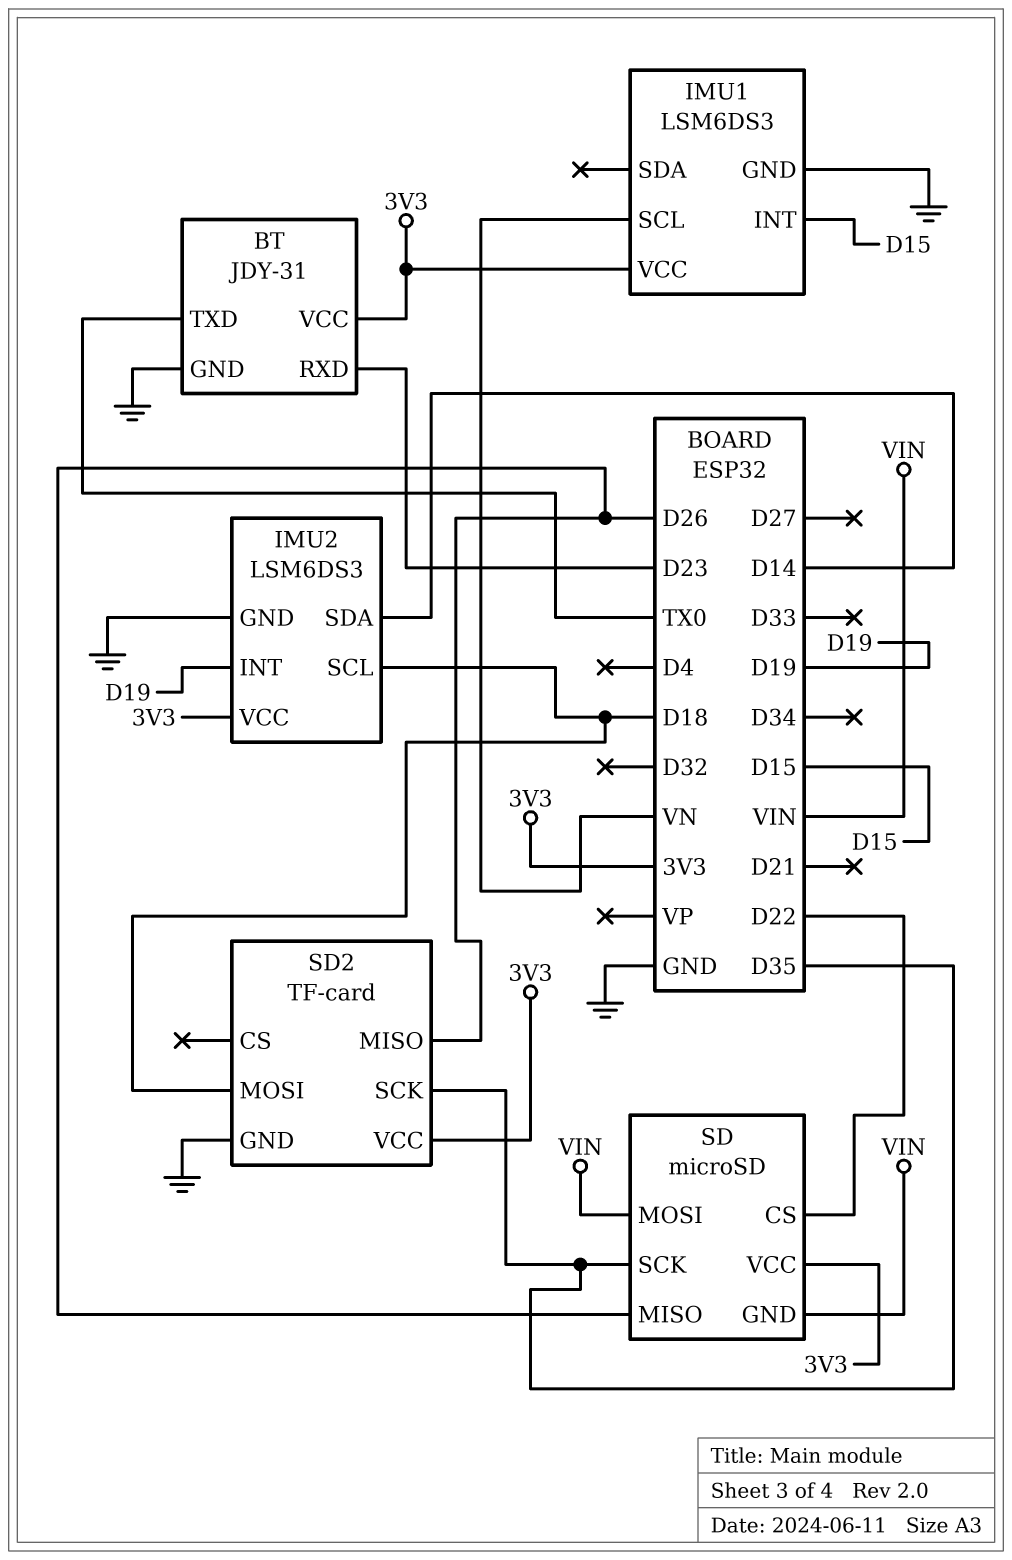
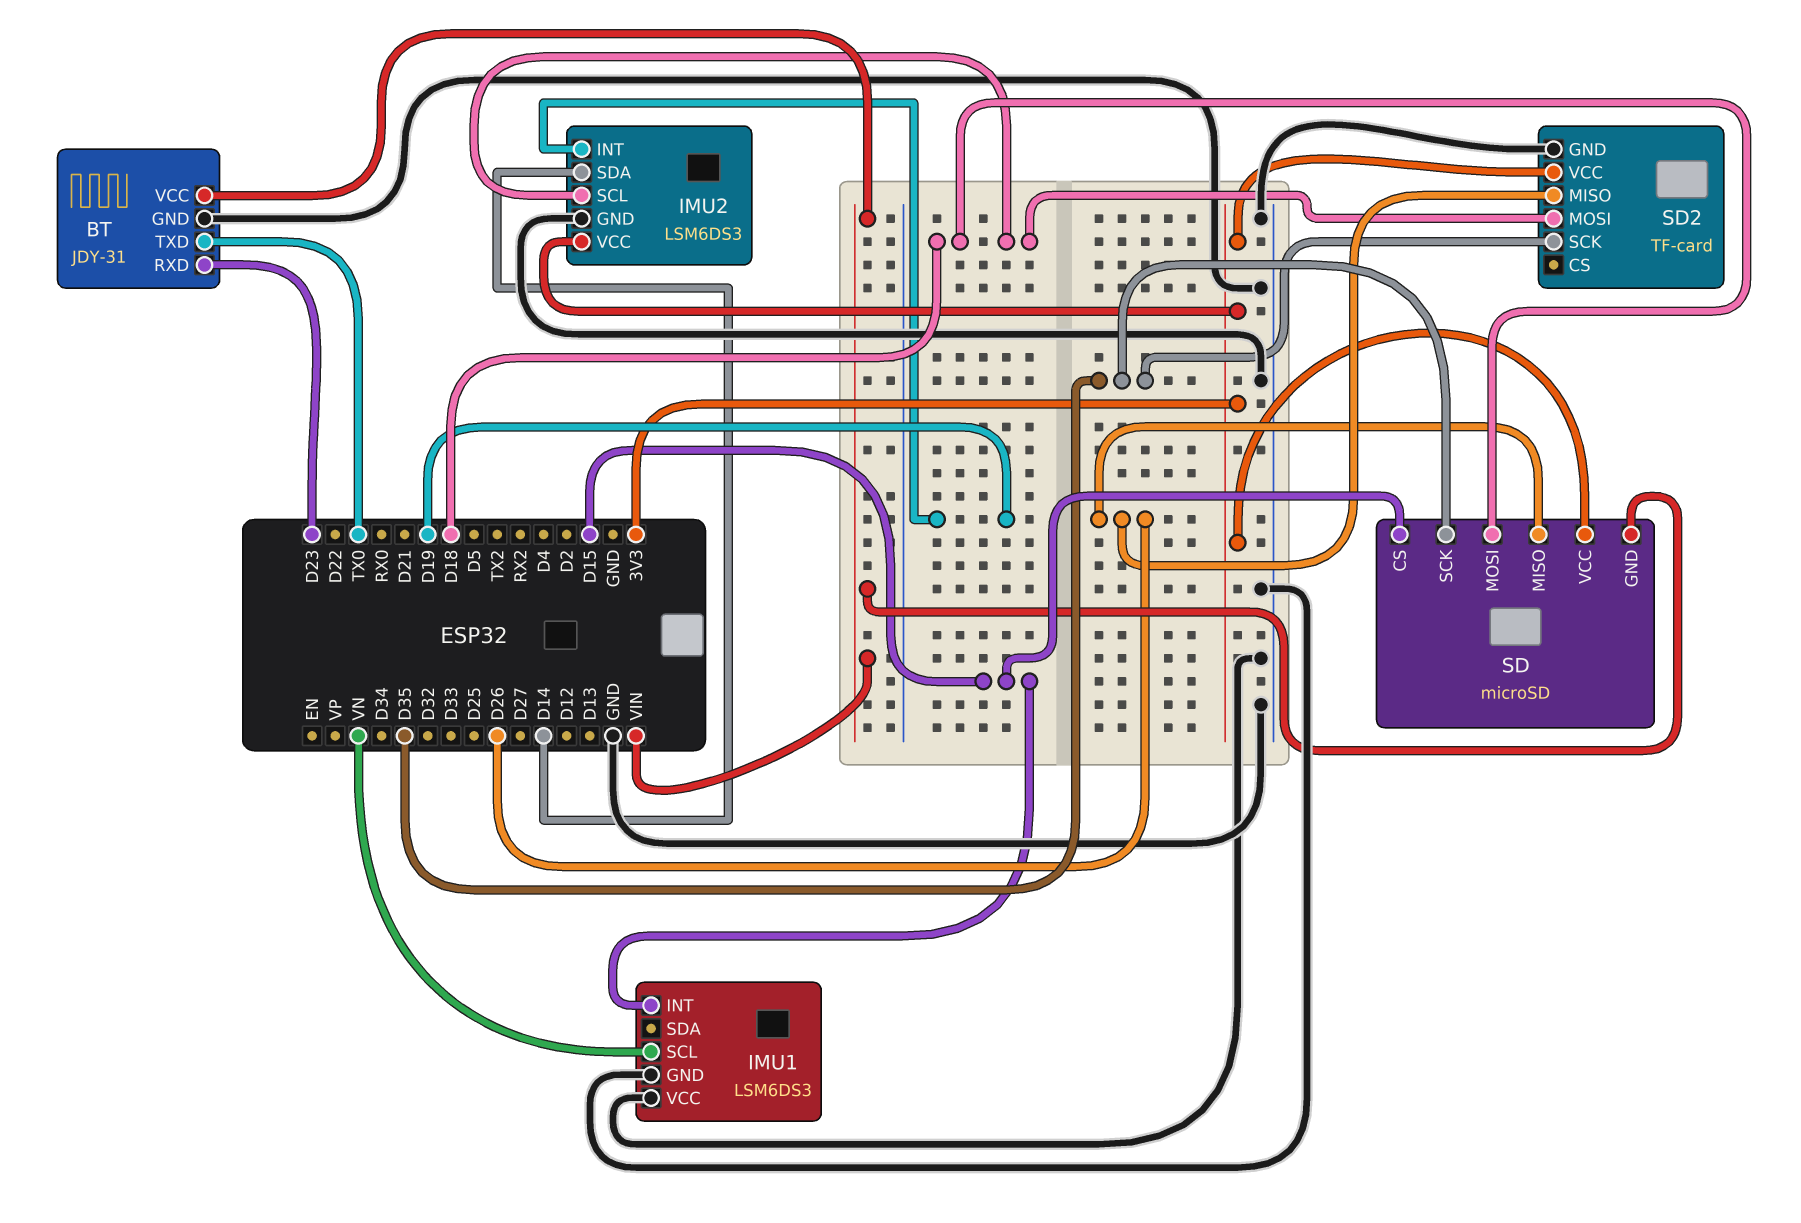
BT pin VCC: 3V3 -> VIN
IMU1 pin VCC: 3V3 -> GND
SD pin CS: D22 -> D15
SD pin MOSI: VIN -> D18

